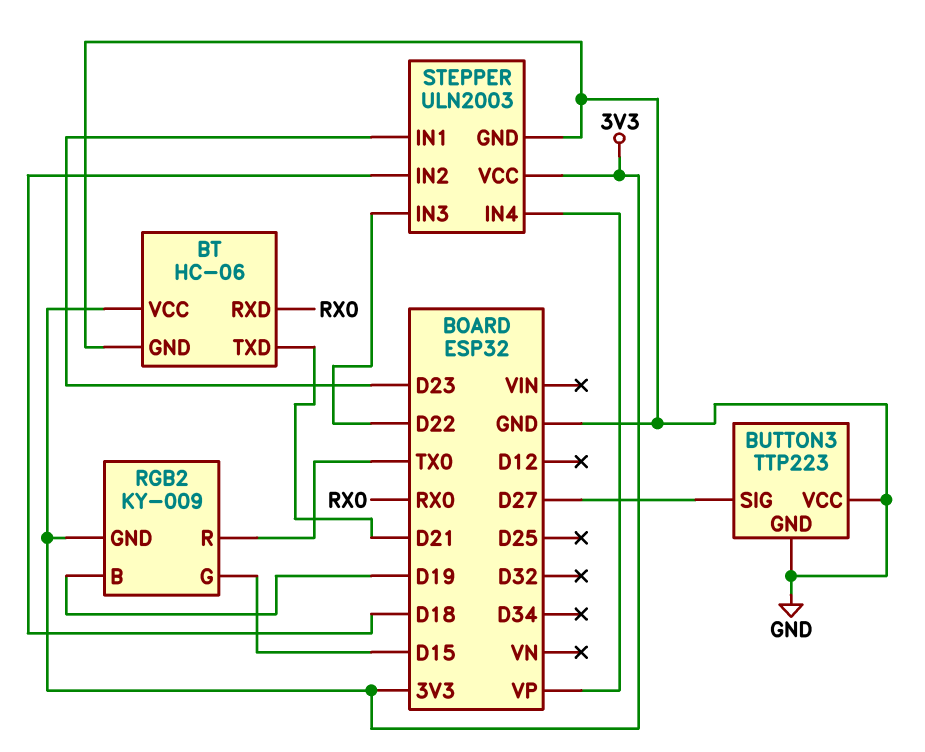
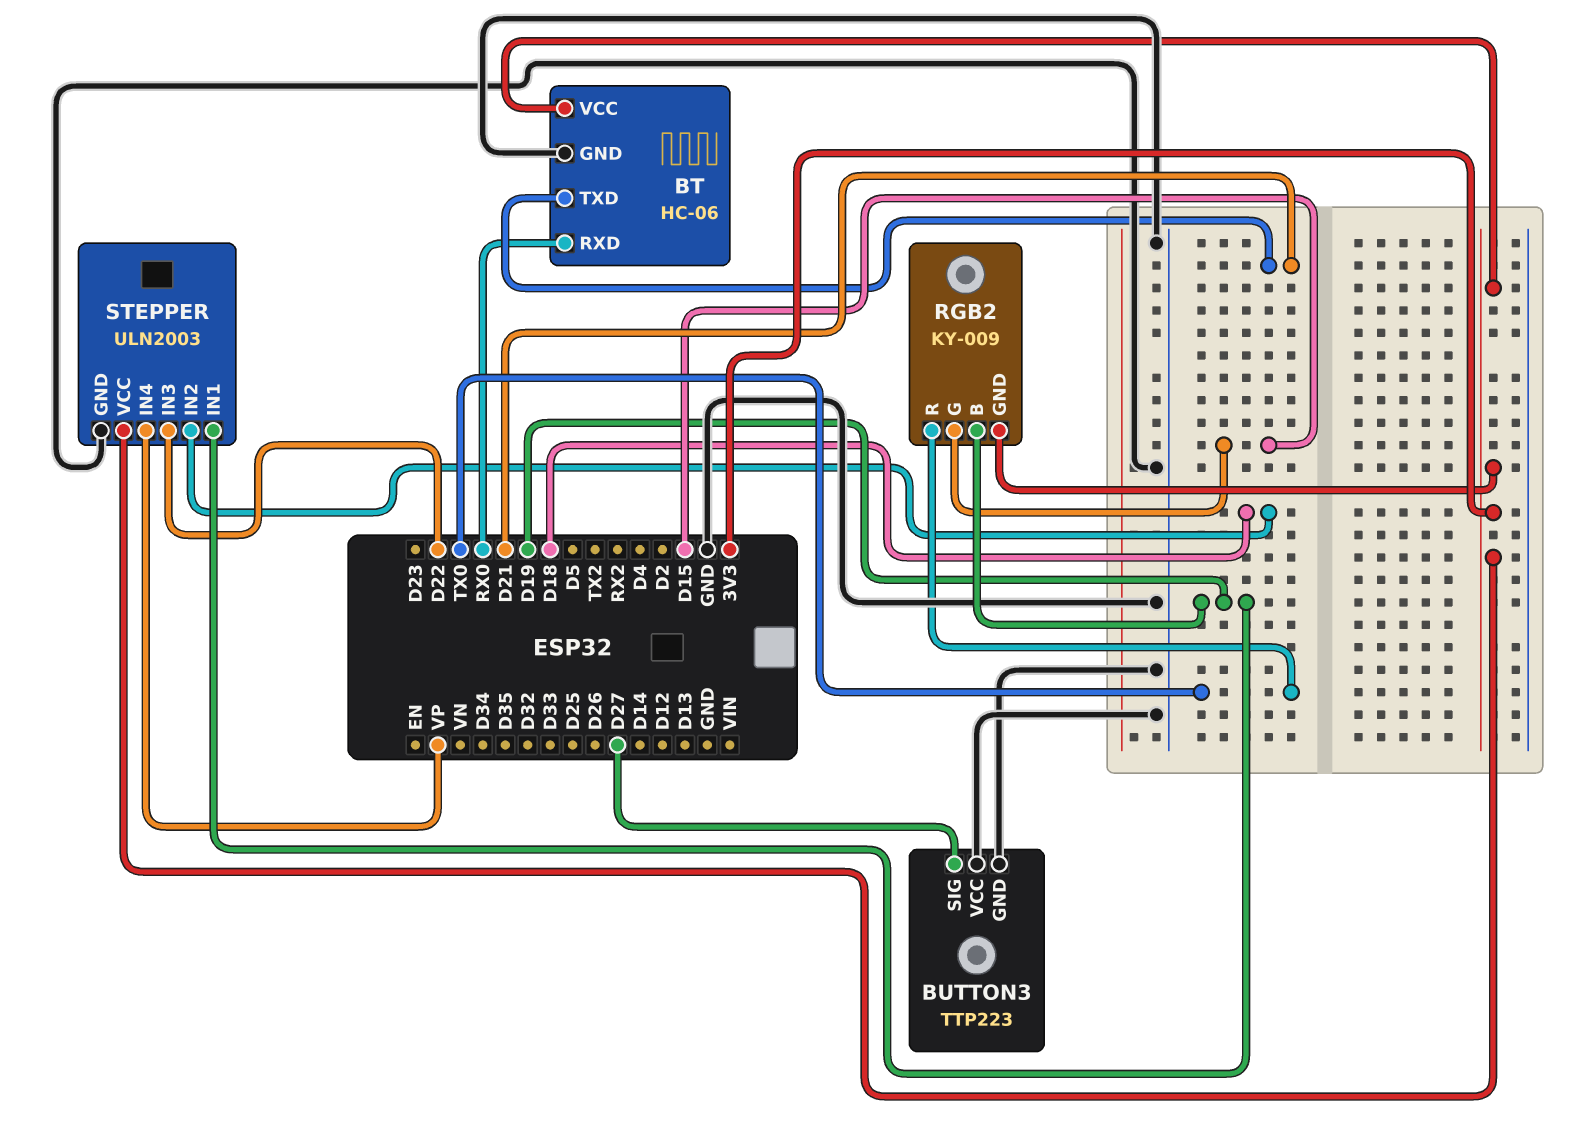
STEPPER pin IN1: D23 -> D19

